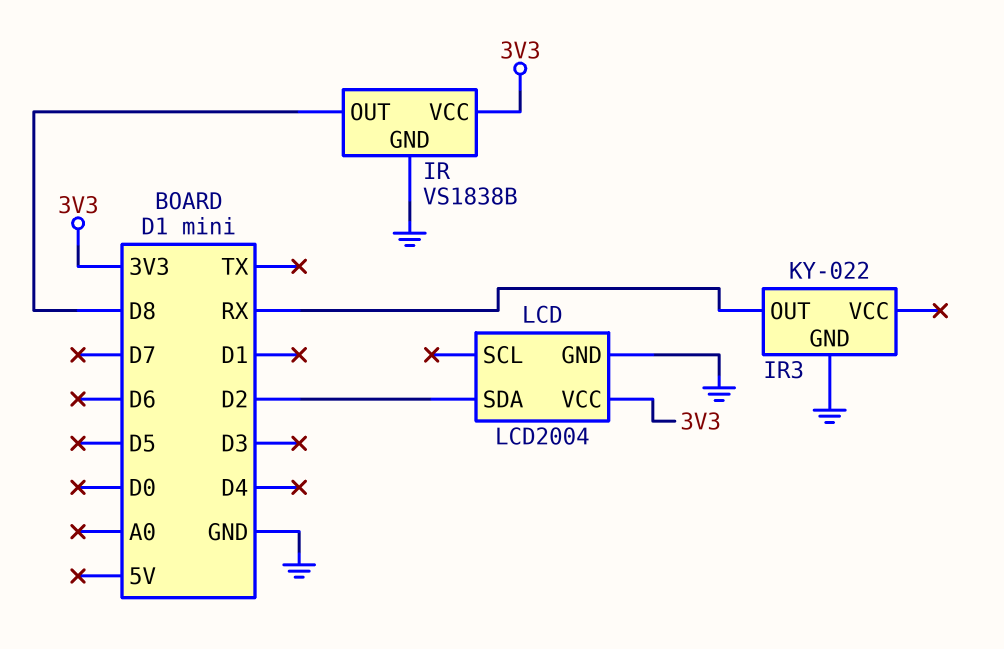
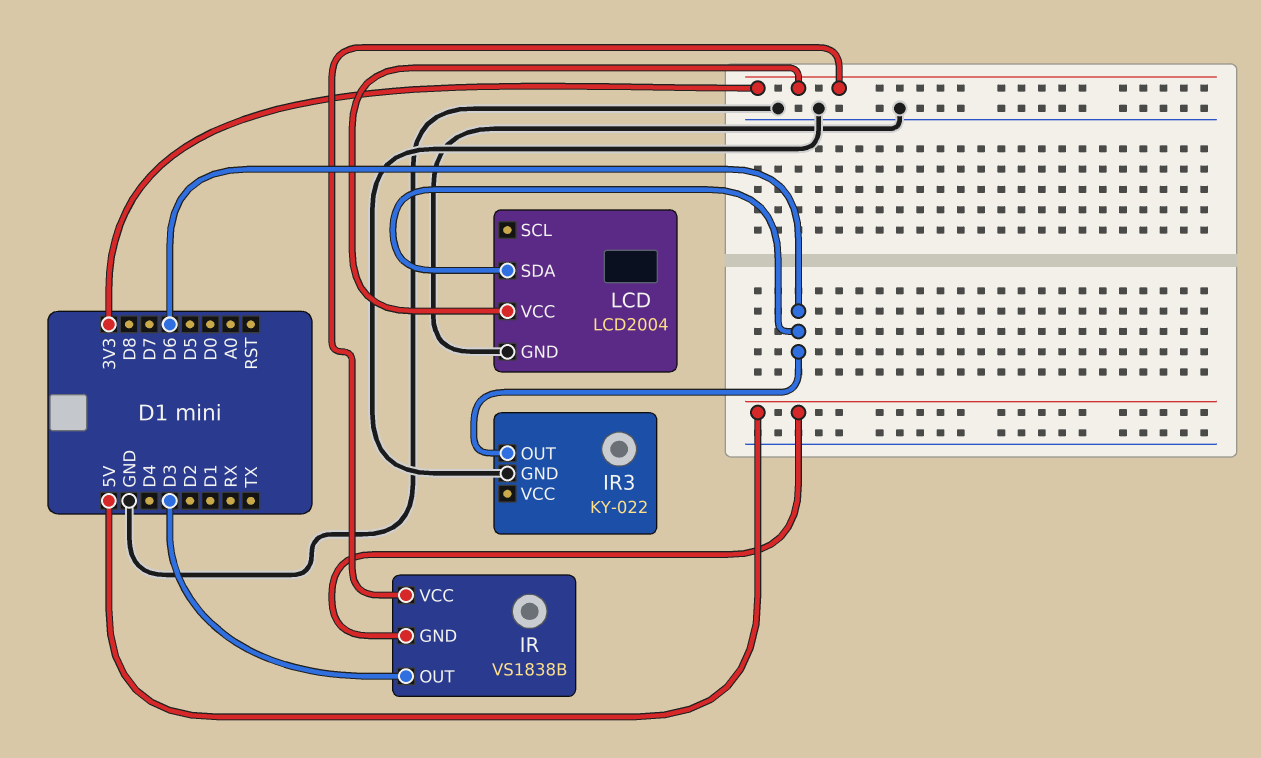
IR pin GND: GND -> 5V
IR pin OUT: D8 -> D3
IR3 pin OUT: RX -> D6
LCD pin SDA: D2 -> D6

